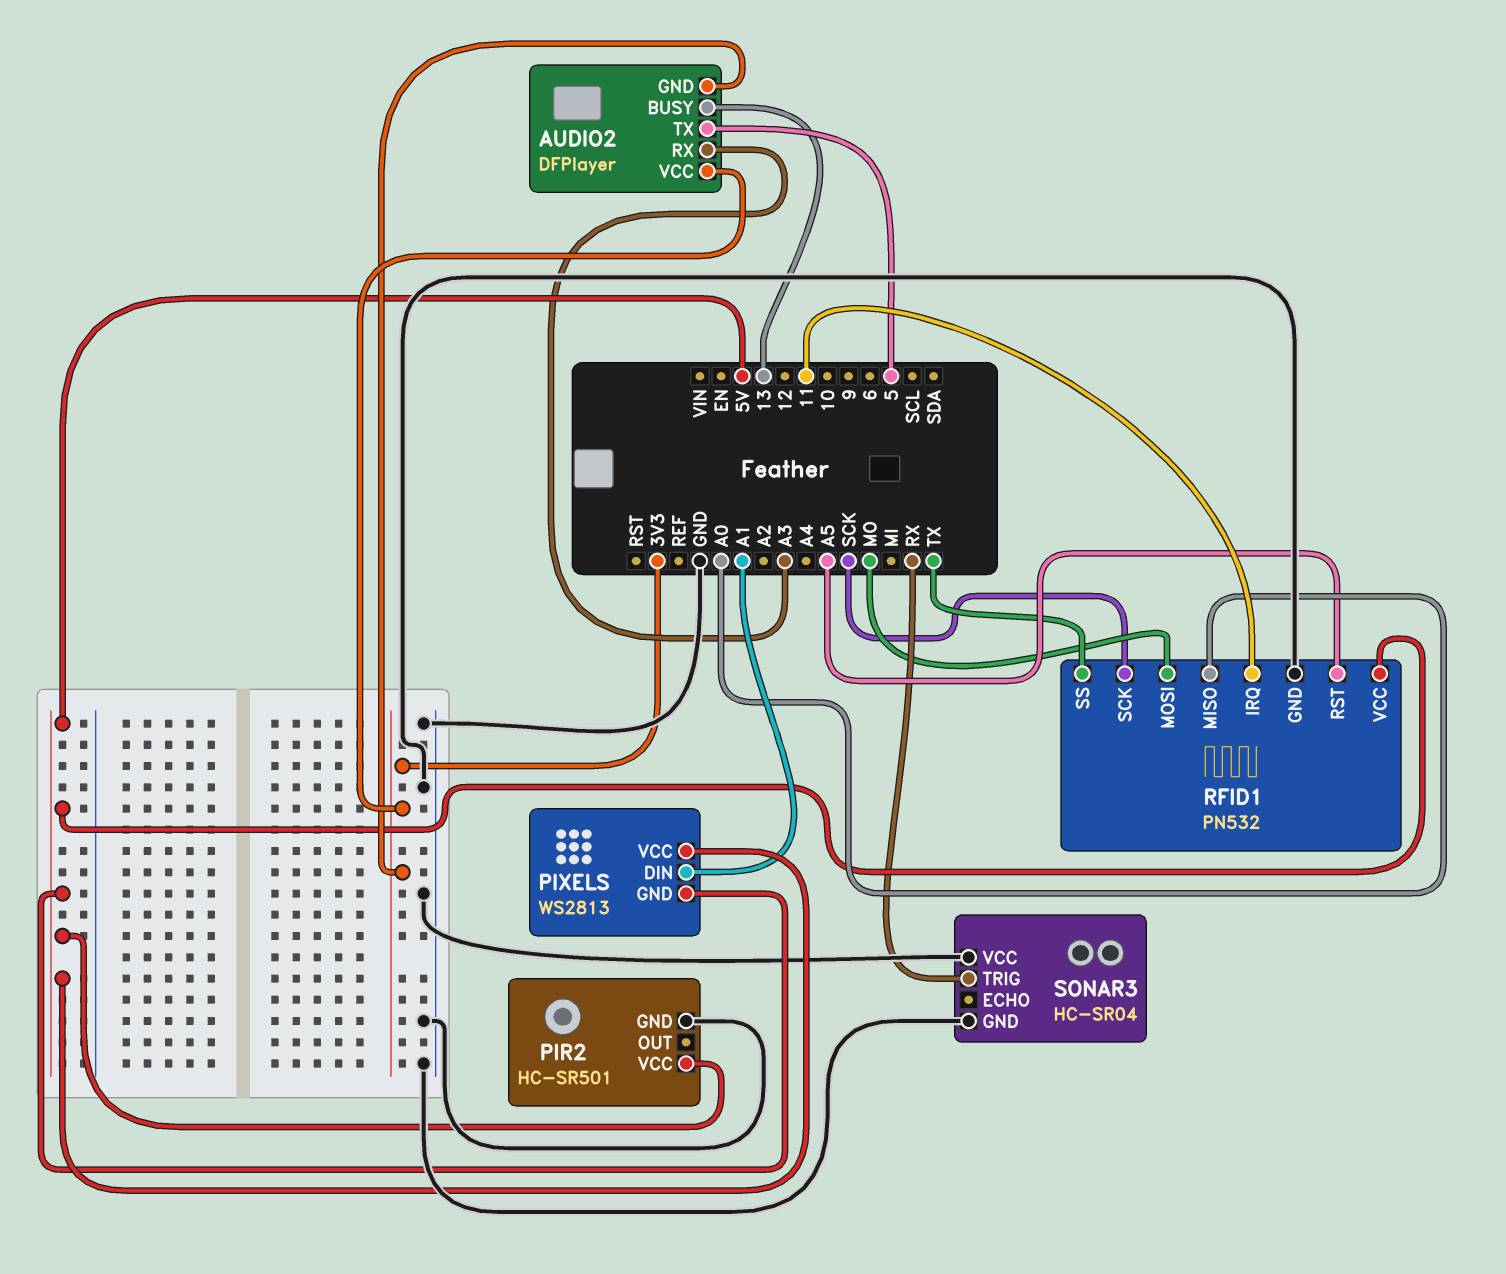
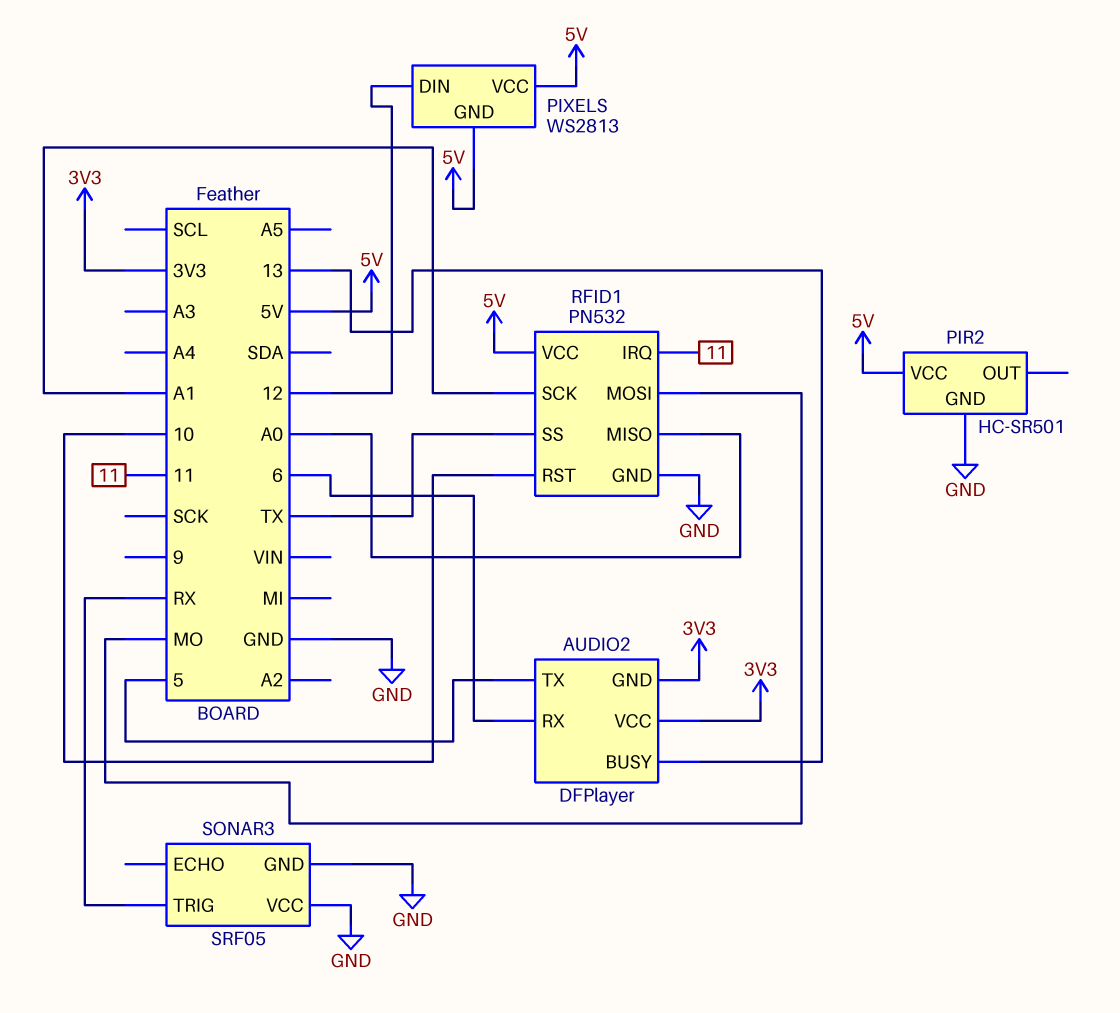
AUDIO2 pin RX: A3 -> 6
PIXELS pin DIN: A1 -> 12
RFID1 pin RST: A5 -> 10
RFID1 pin SCK: SCK -> A1
SONAR3: HC-SR04 -> SRF05

